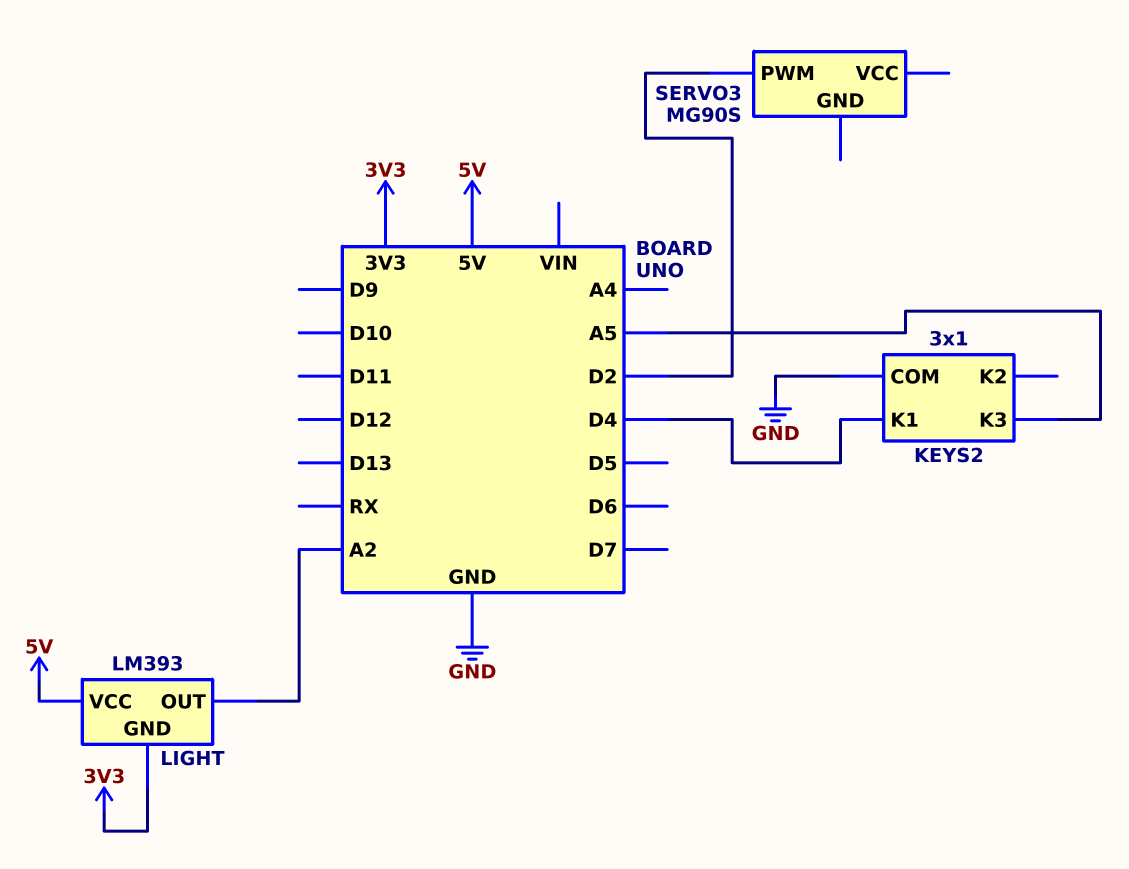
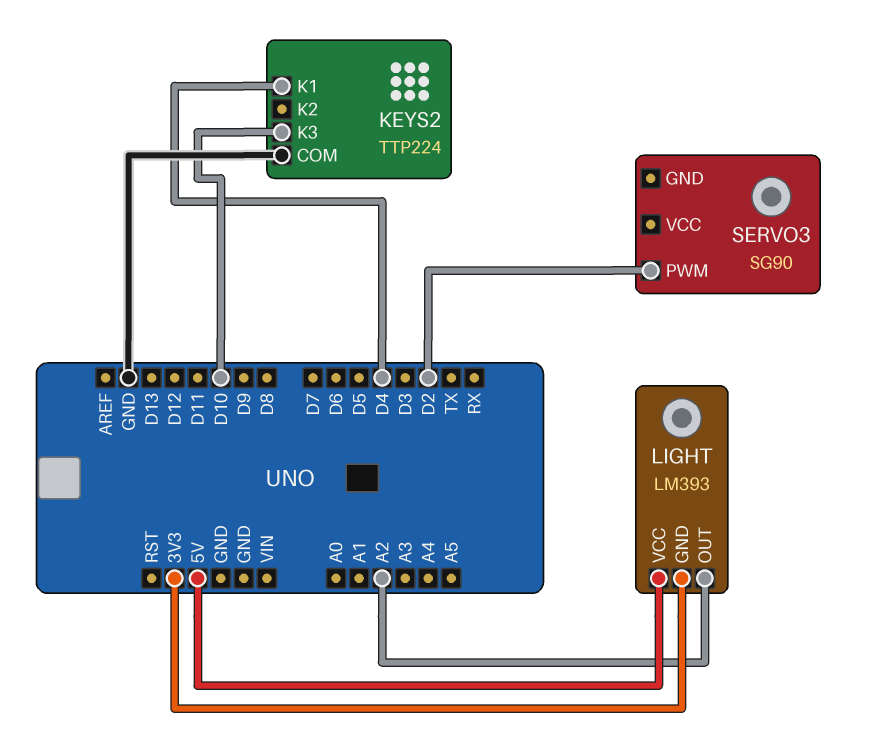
KEYS2: 3x1 -> TTP224
KEYS2 pin K3: A5 -> D10
SERVO3: MG90S -> SG90

